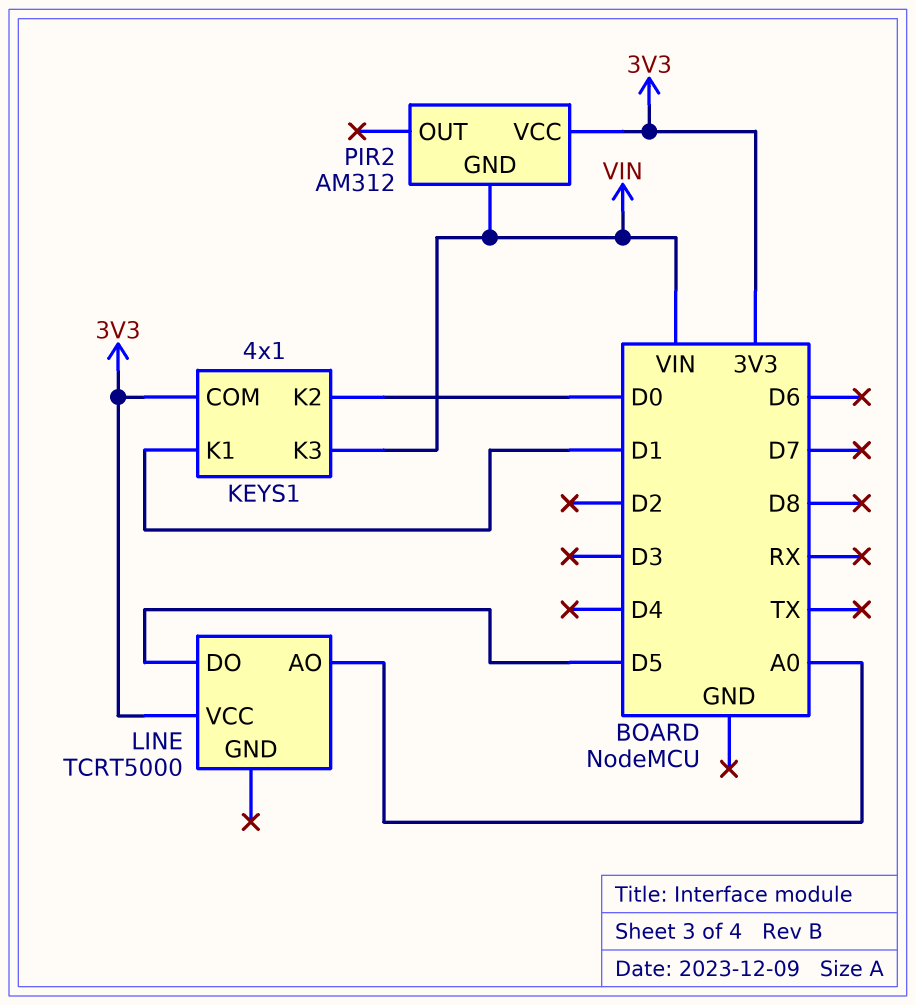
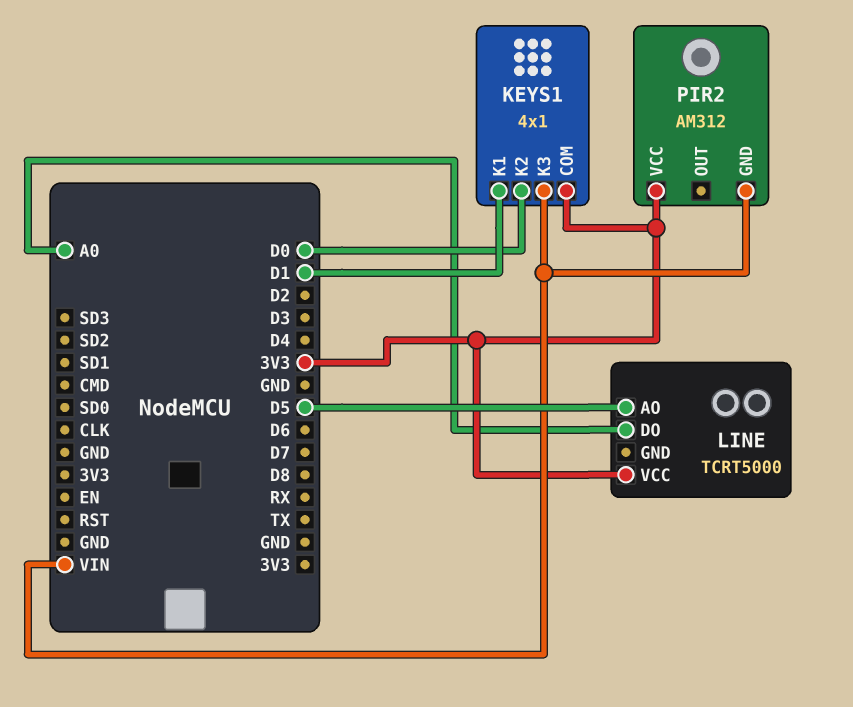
LINE pin AO: A0 -> D5
LINE pin DO: D5 -> A0

